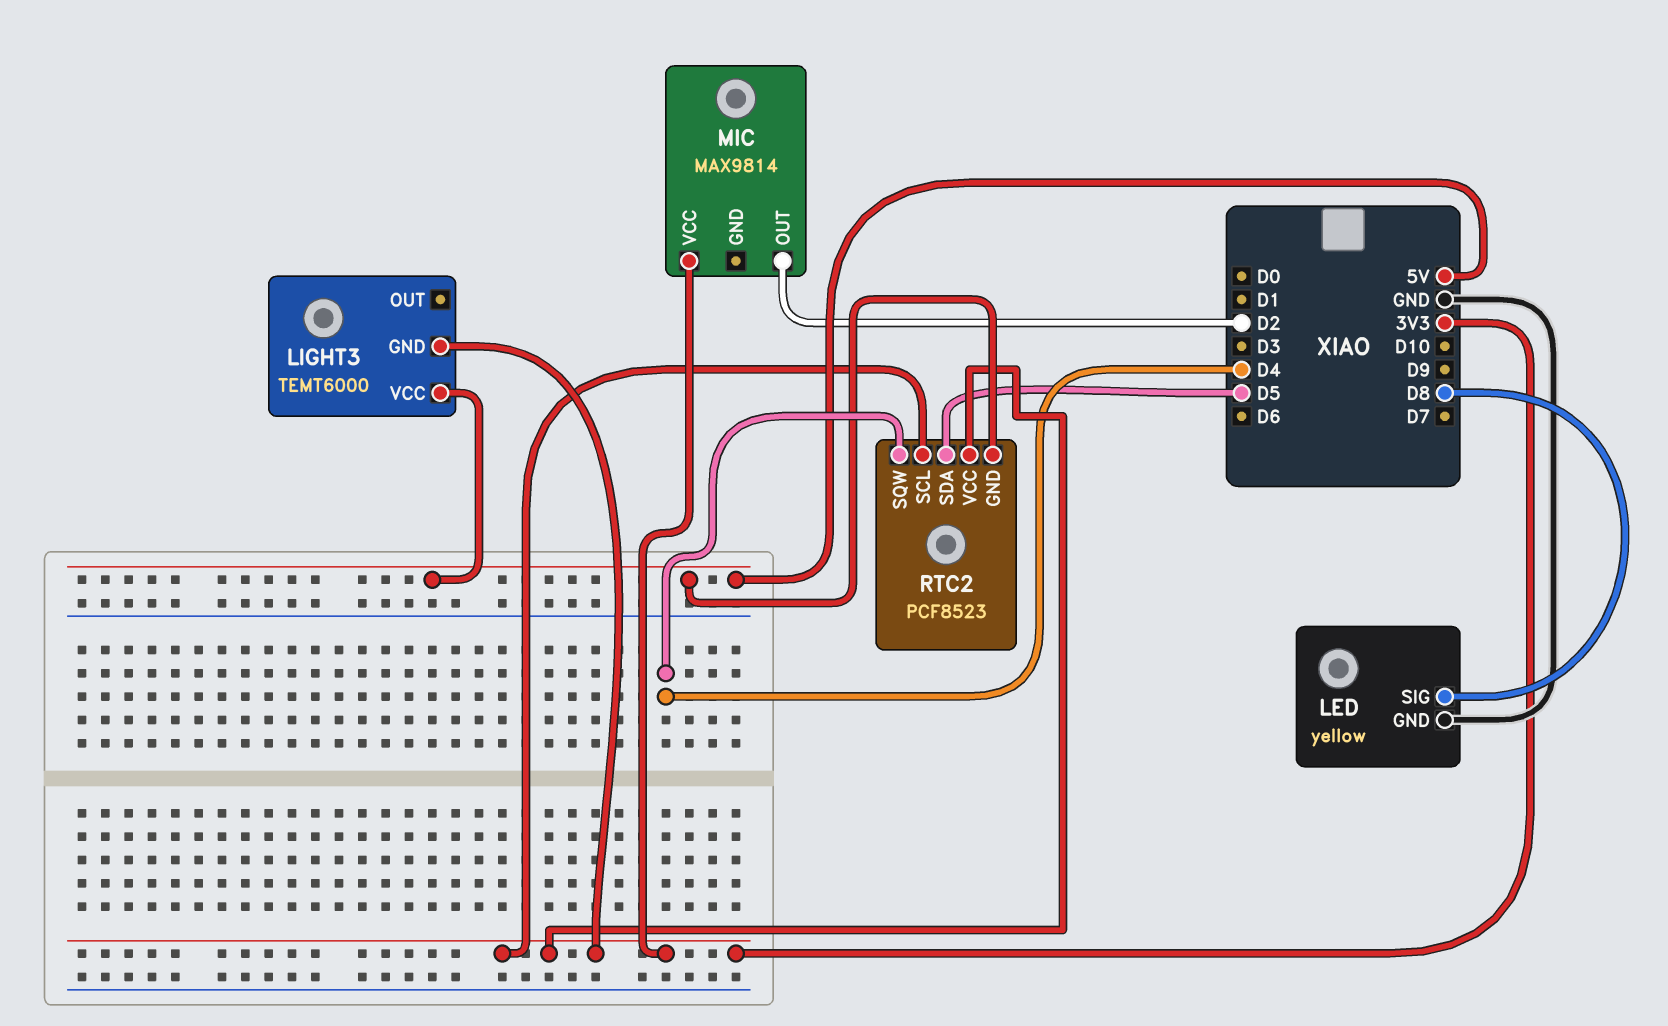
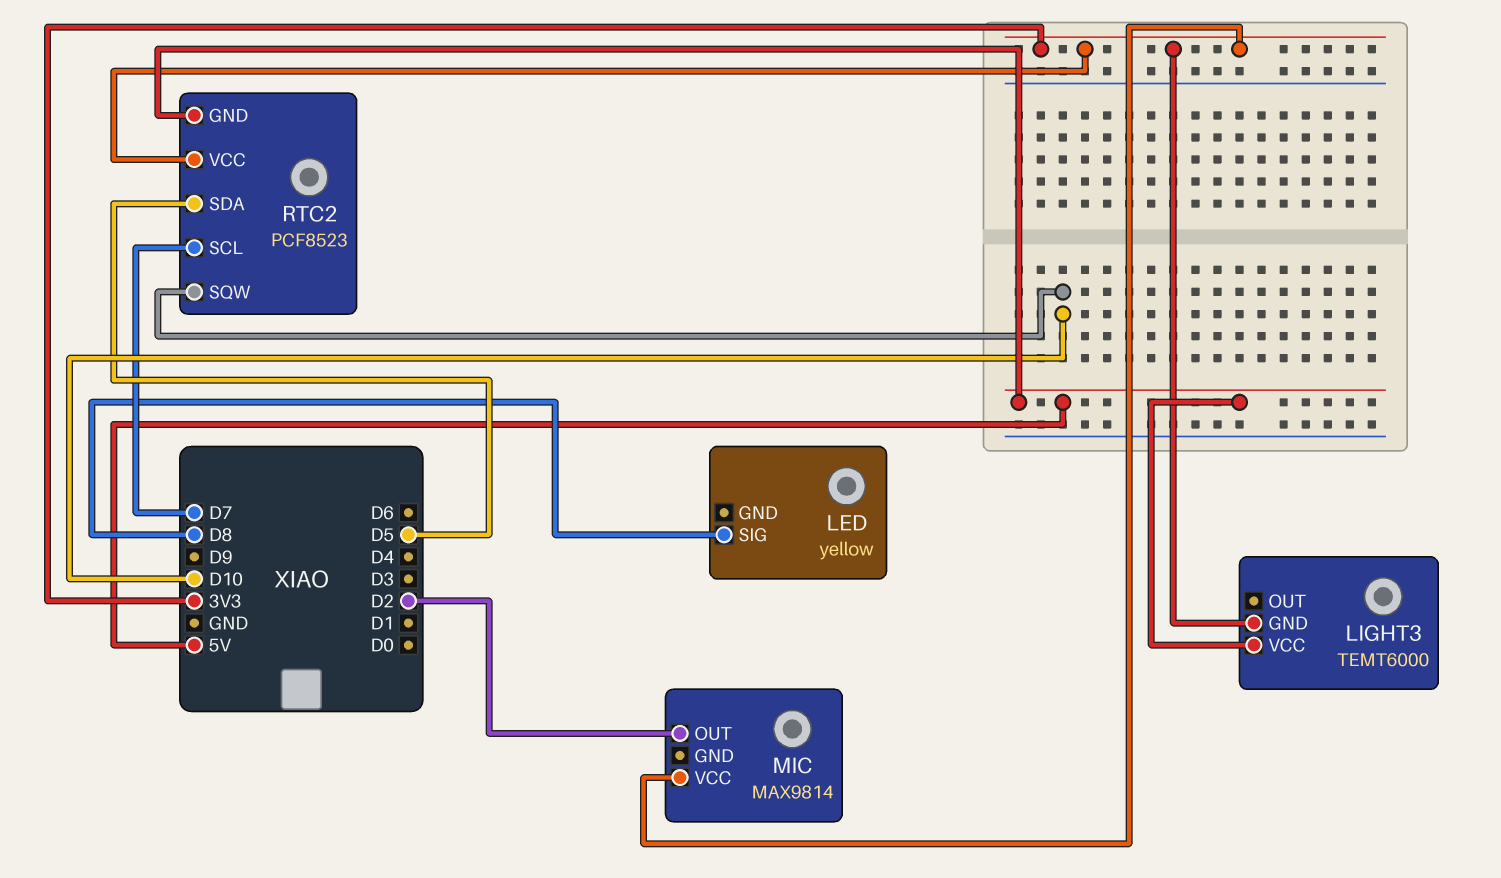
LED pin GND: GND -> none
RTC2 pin SCL: 3V3 -> D7
RTC2 pin SQW: D4 -> D10

